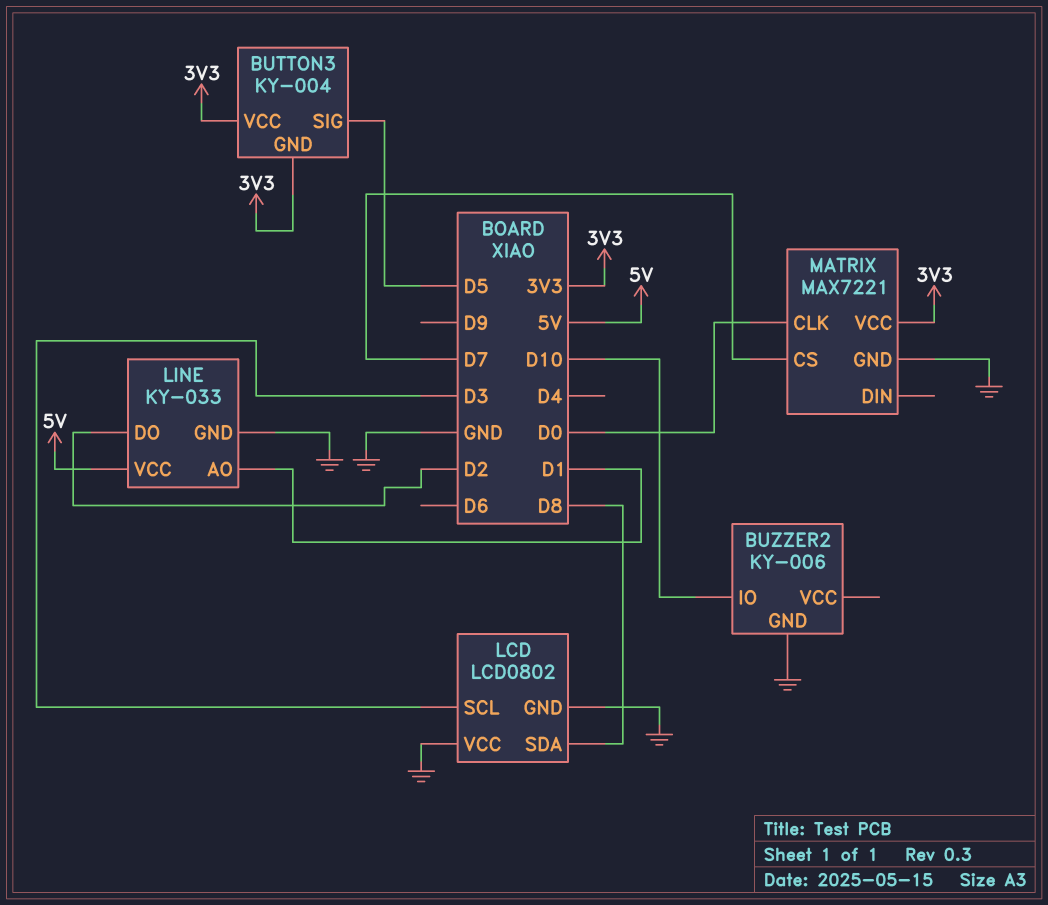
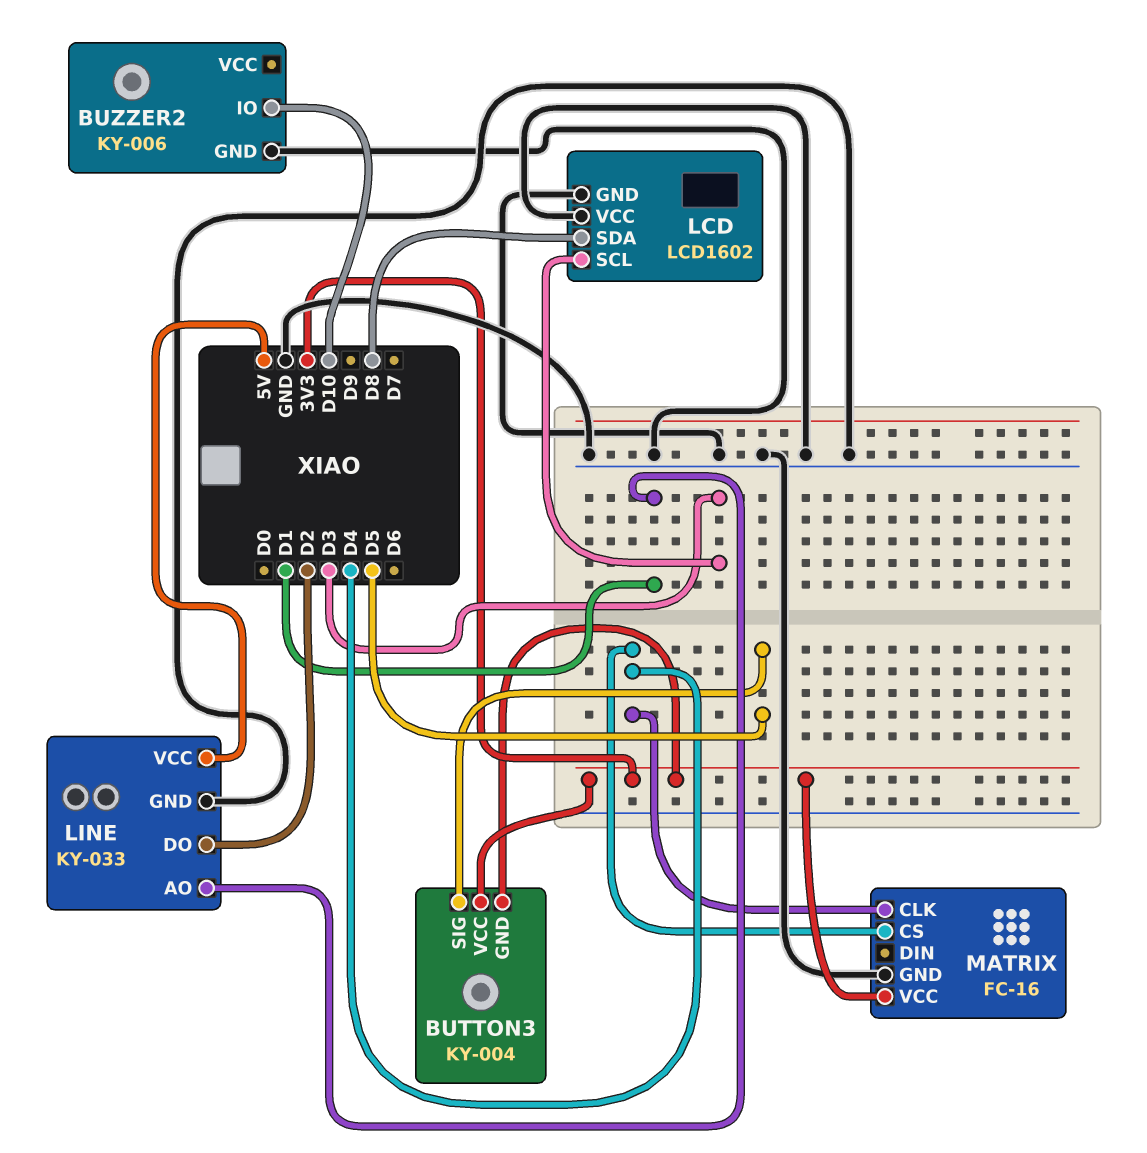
LCD: LCD0802 -> LCD1602
MATRIX: MAX7221 -> FC-16
MATRIX pin CLK: D0 -> D4
MATRIX pin CS: D7 -> D4

